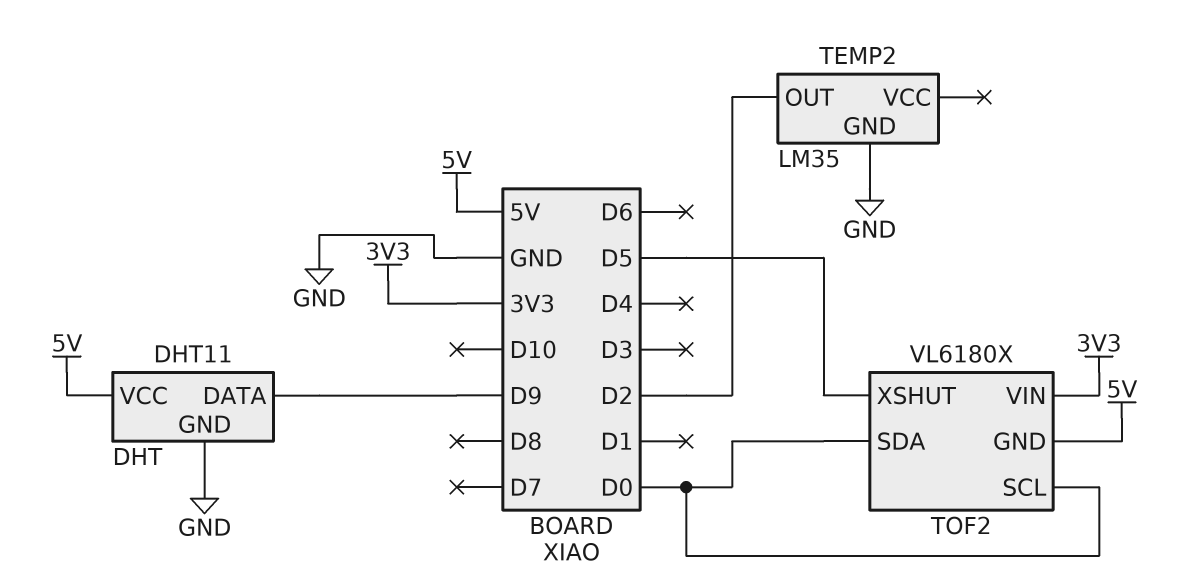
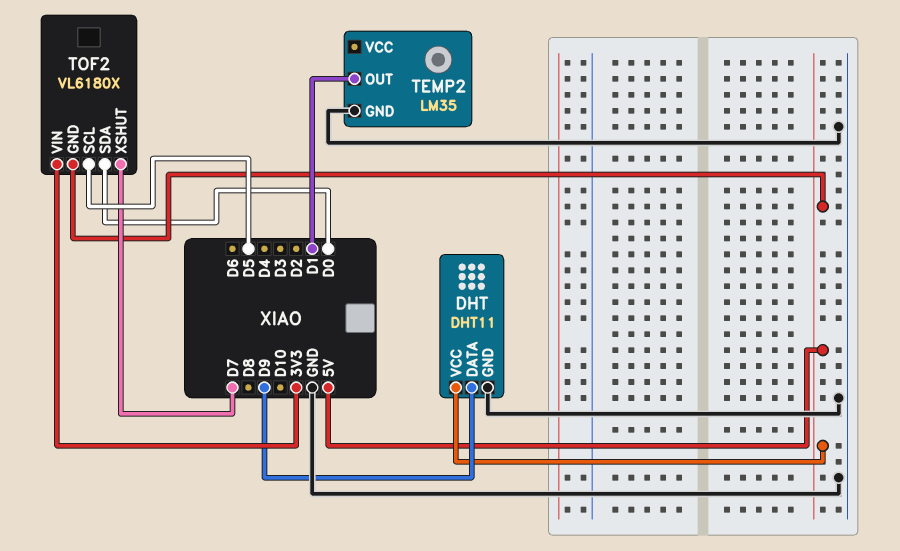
TEMP2 pin OUT: D2 -> D1
TOF2 pin SCL: D0 -> D5
TOF2 pin XSHUT: D5 -> D7

